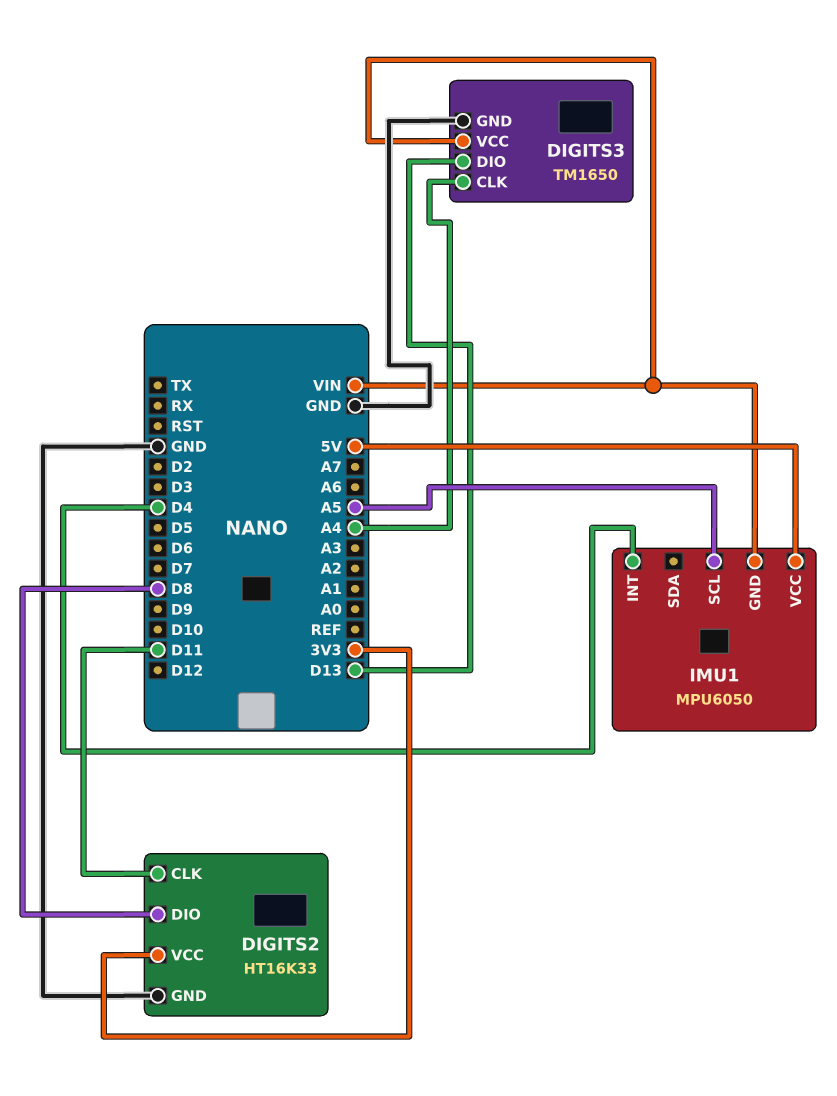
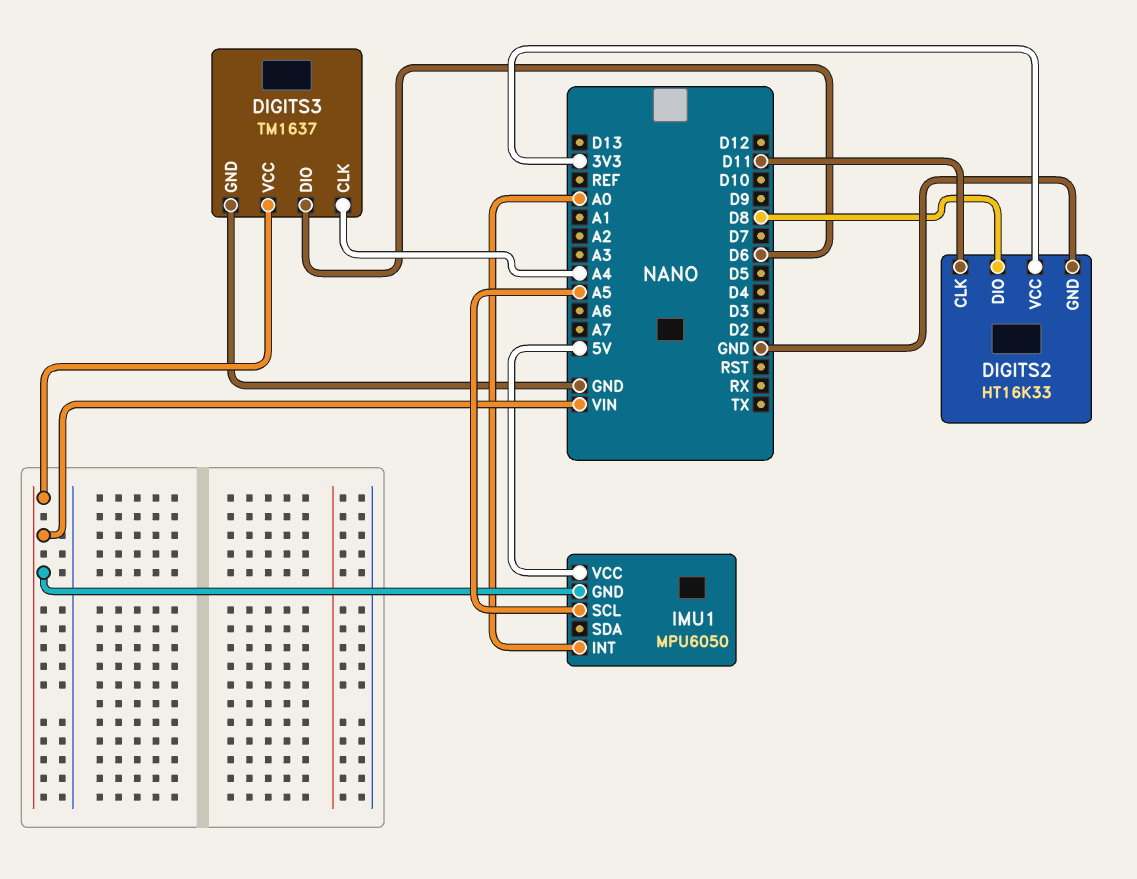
DIGITS3: TM1650 -> TM1637
DIGITS3 pin DIO: D13 -> D6
IMU1 pin INT: D4 -> A0

